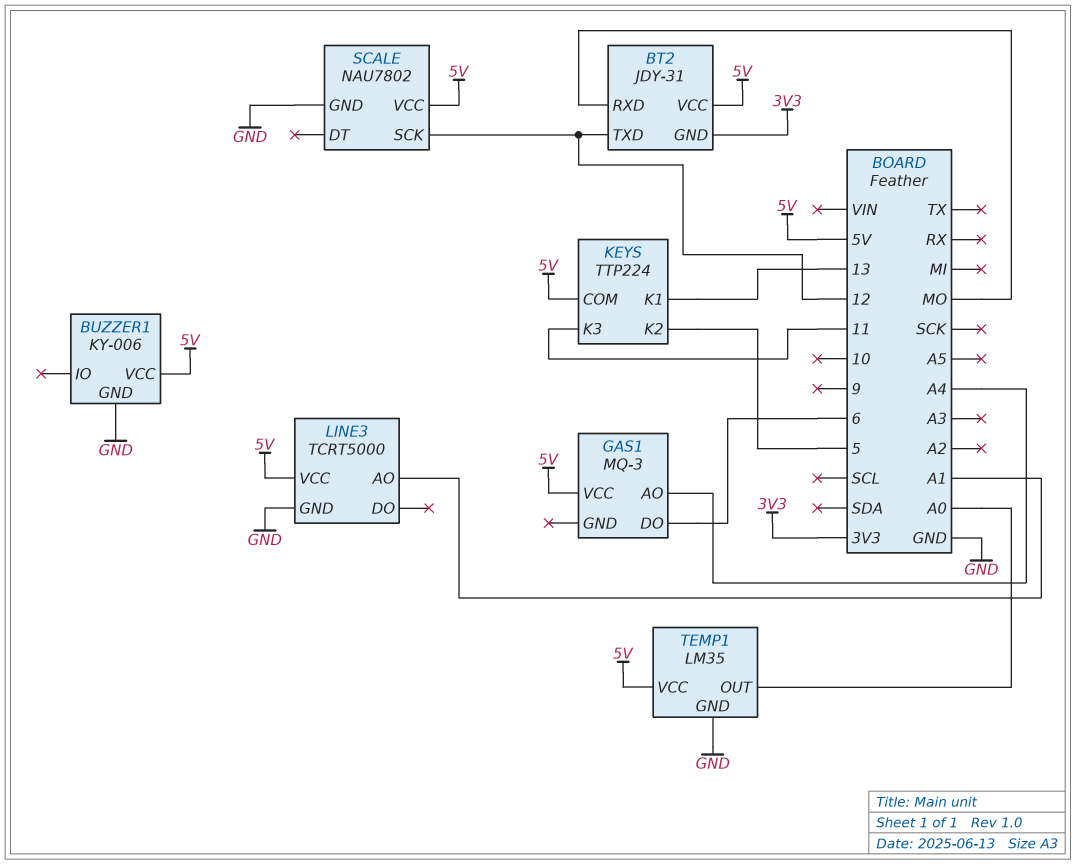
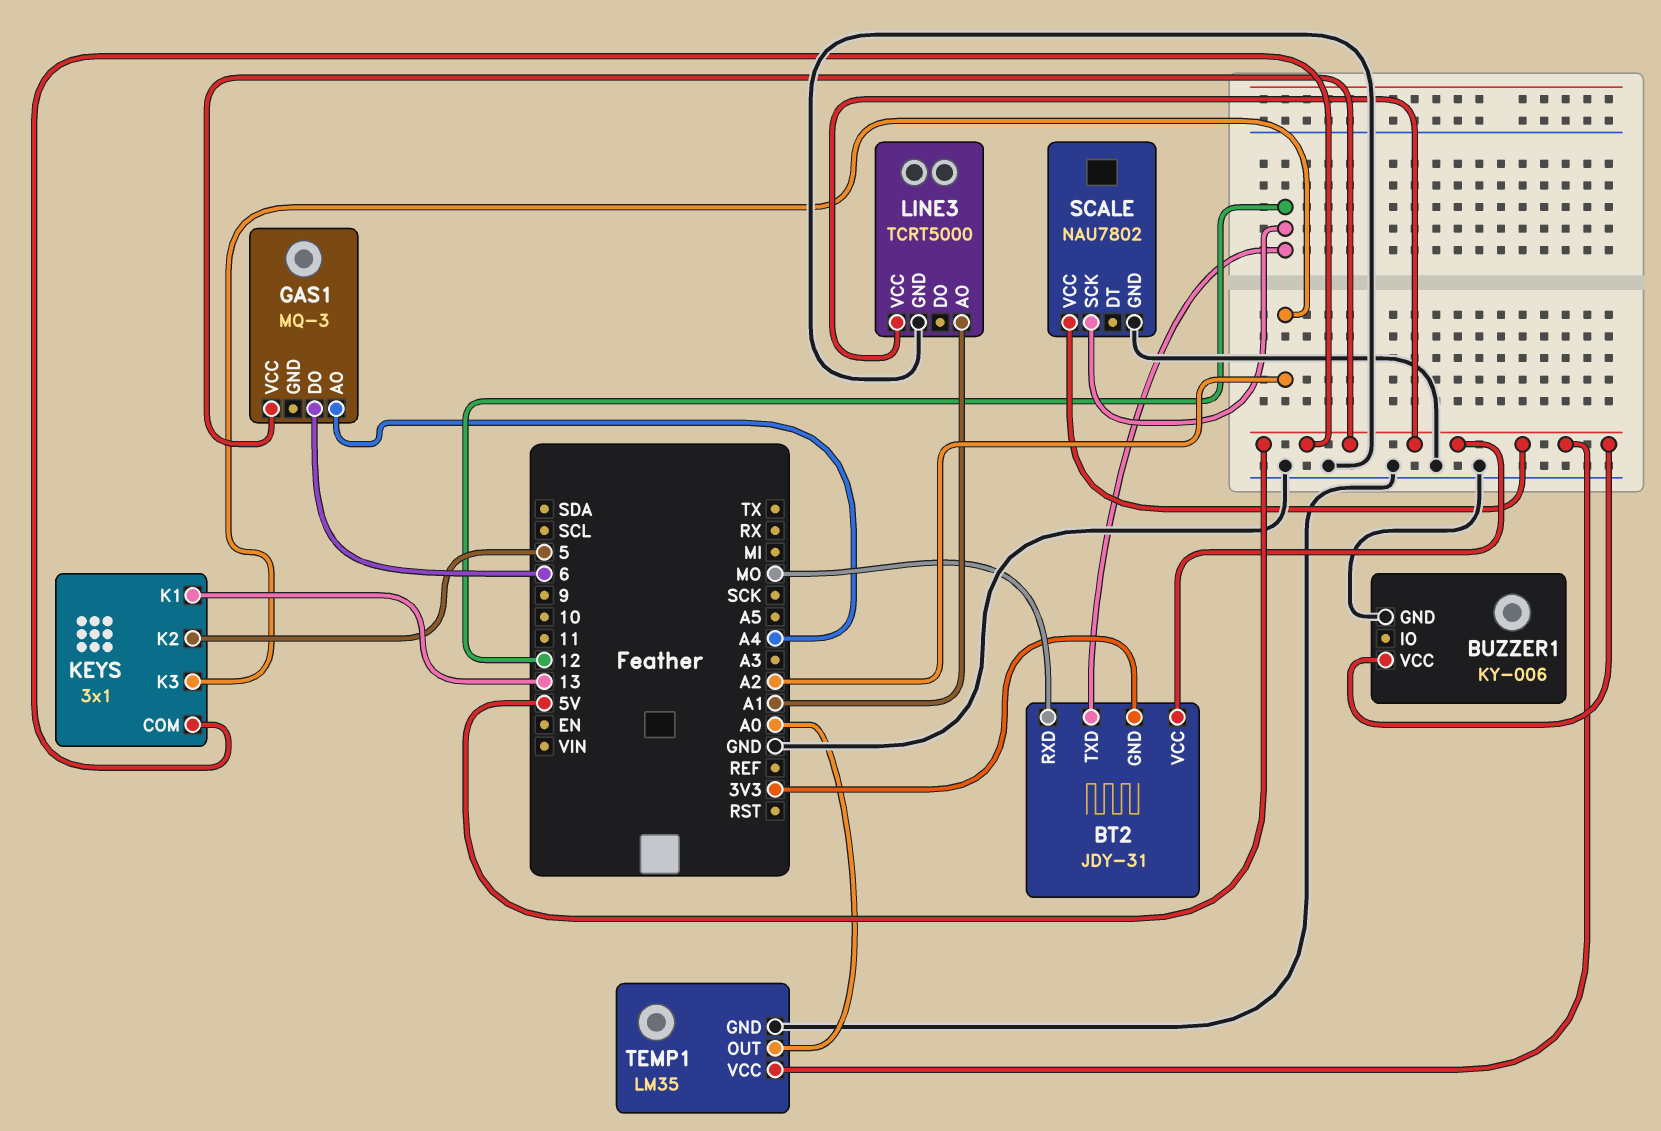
KEYS: TTP224 -> 3x1
KEYS pin K3: 11 -> A2

